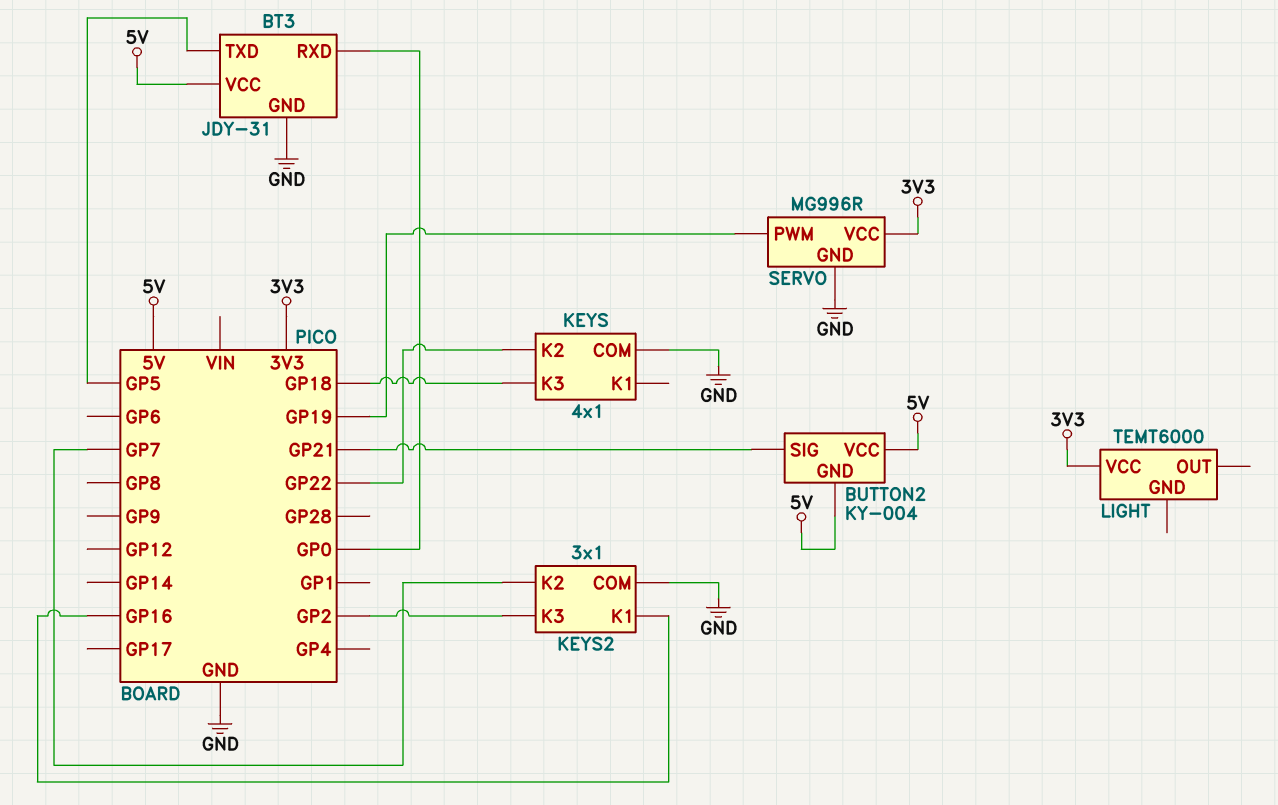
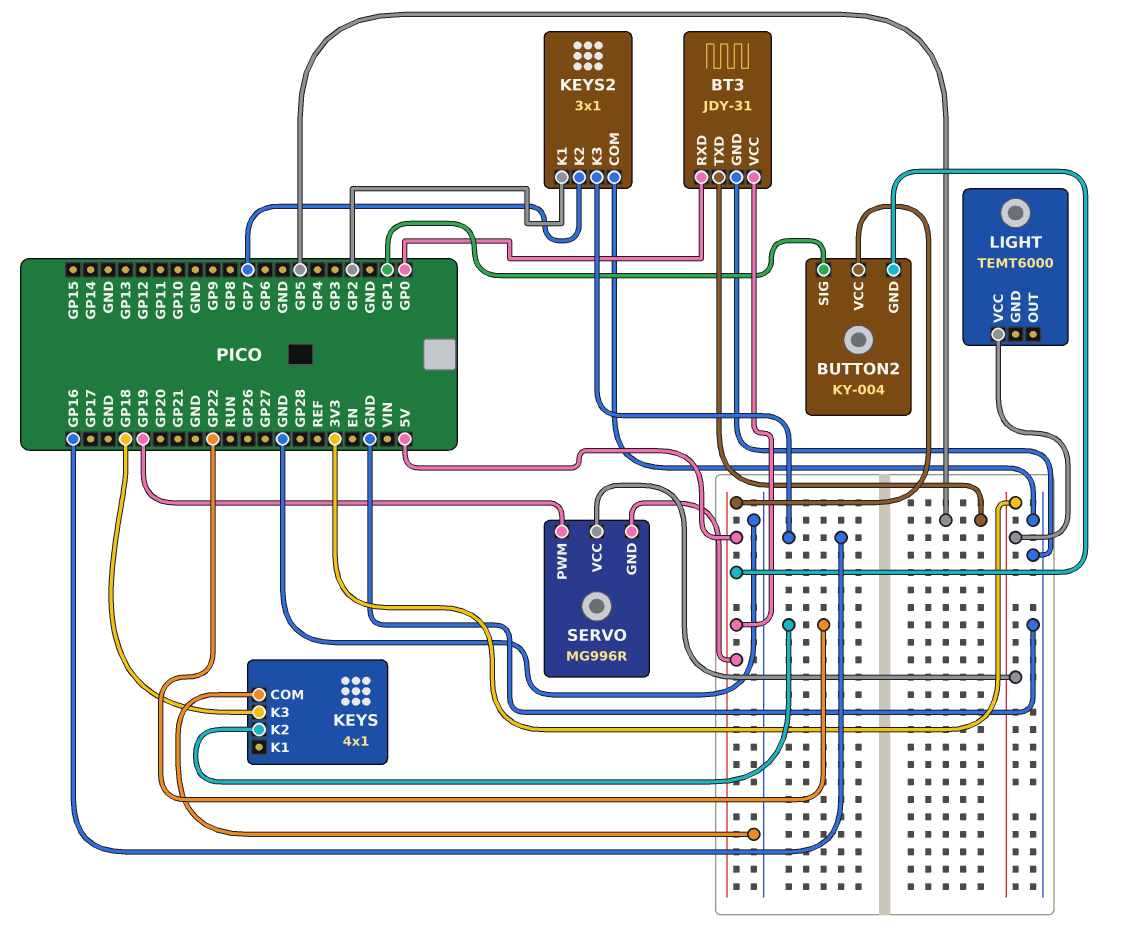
BUTTON2 pin SIG: GP21 -> GP1
KEYS2 pin K1: GP16 -> GP2
KEYS2 pin K3: GP2 -> GP16
SERVO pin GND: GND -> 5V

